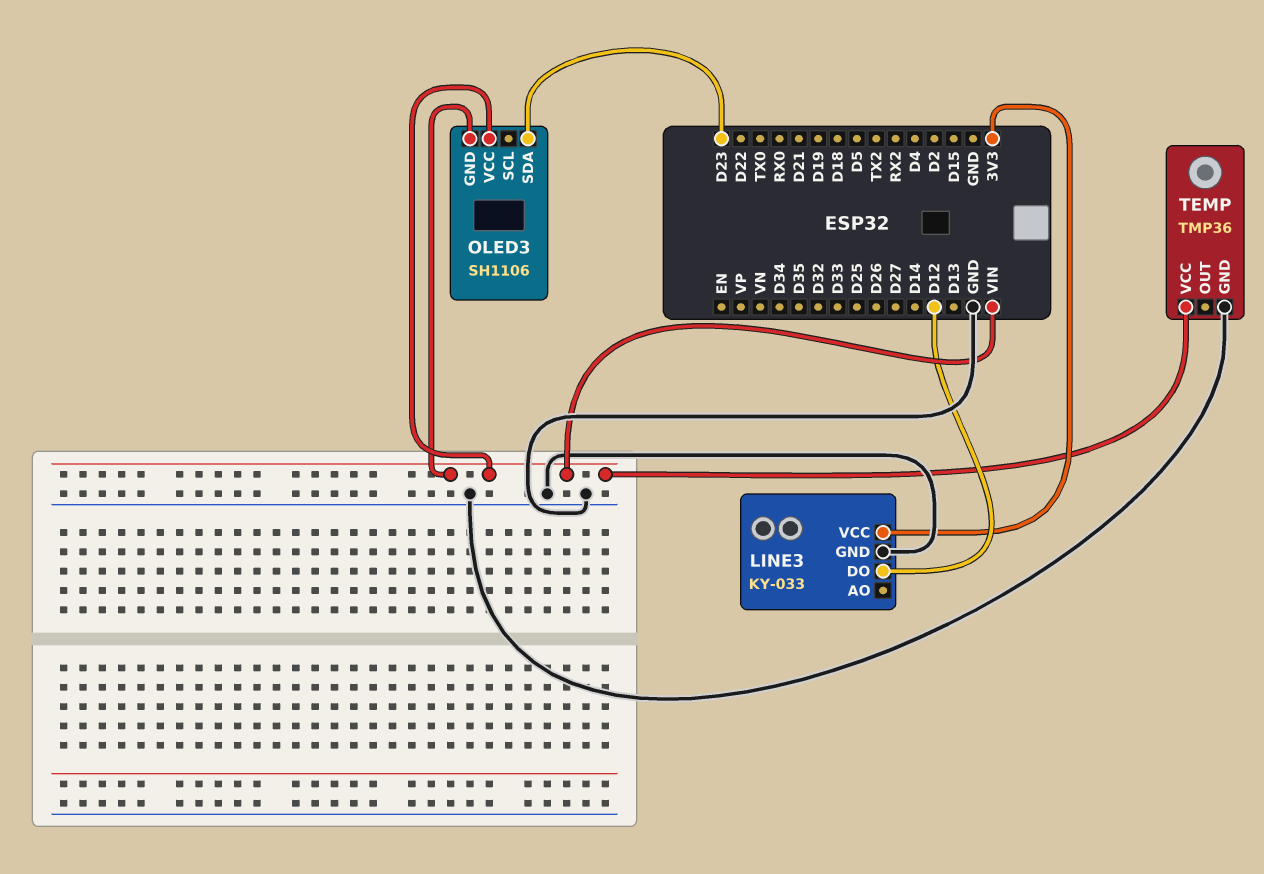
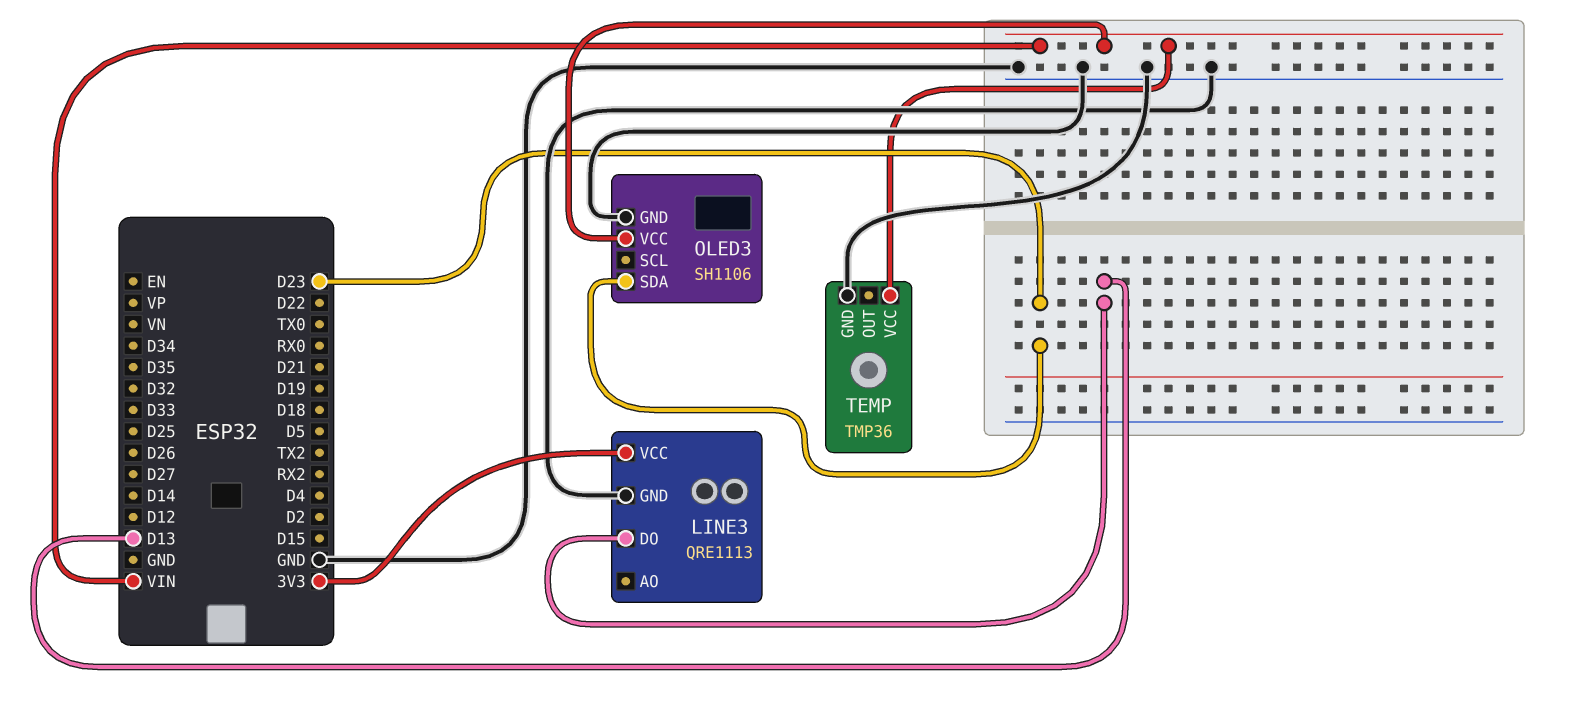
LINE3: KY-033 -> QRE1113
LINE3 pin DO: D12 -> D13
OLED3 pin GND: VIN -> GND

